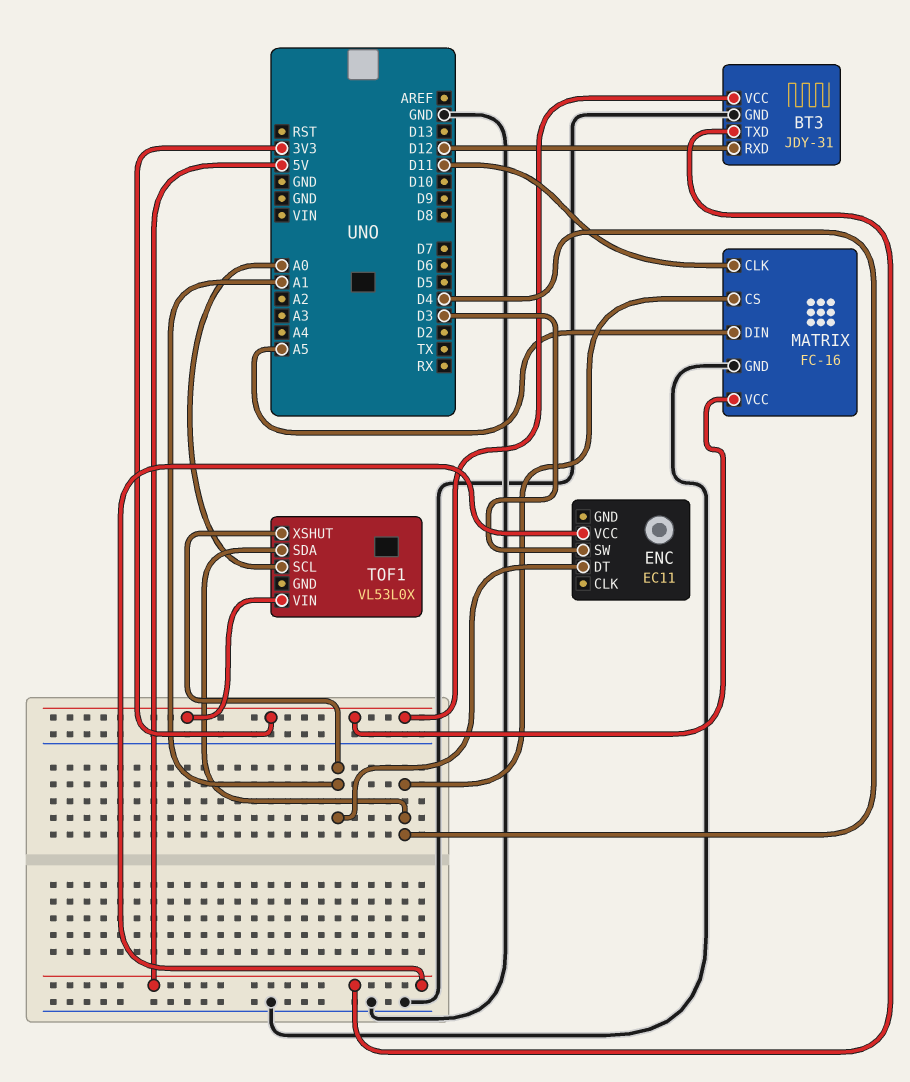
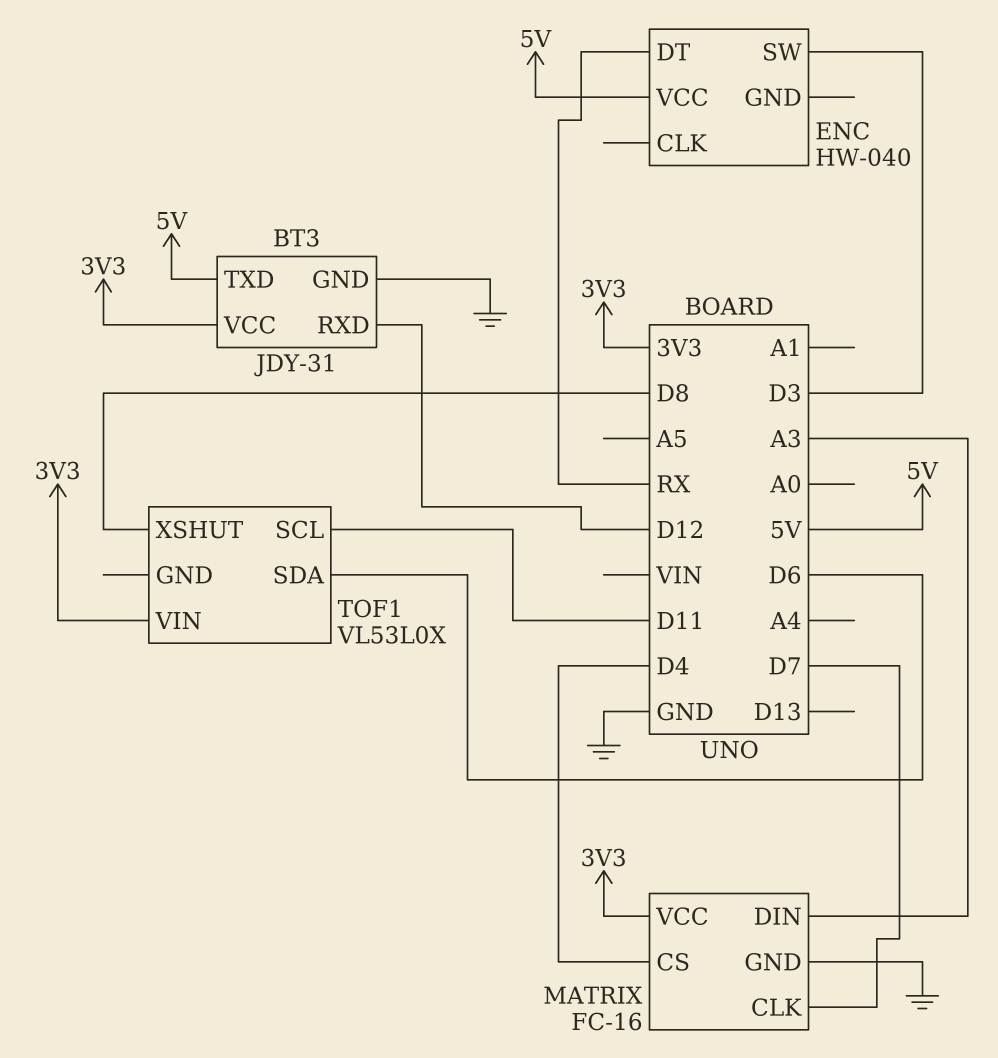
ENC: EC11 -> HW-040
ENC pin DT: A1 -> RX
MATRIX pin CLK: D11 -> D7
MATRIX pin DIN: A5 -> A3
TOF1 pin SCL: A0 -> D11
TOF1 pin SDA: D4 -> D6
TOF1 pin XSHUT: A1 -> D8

